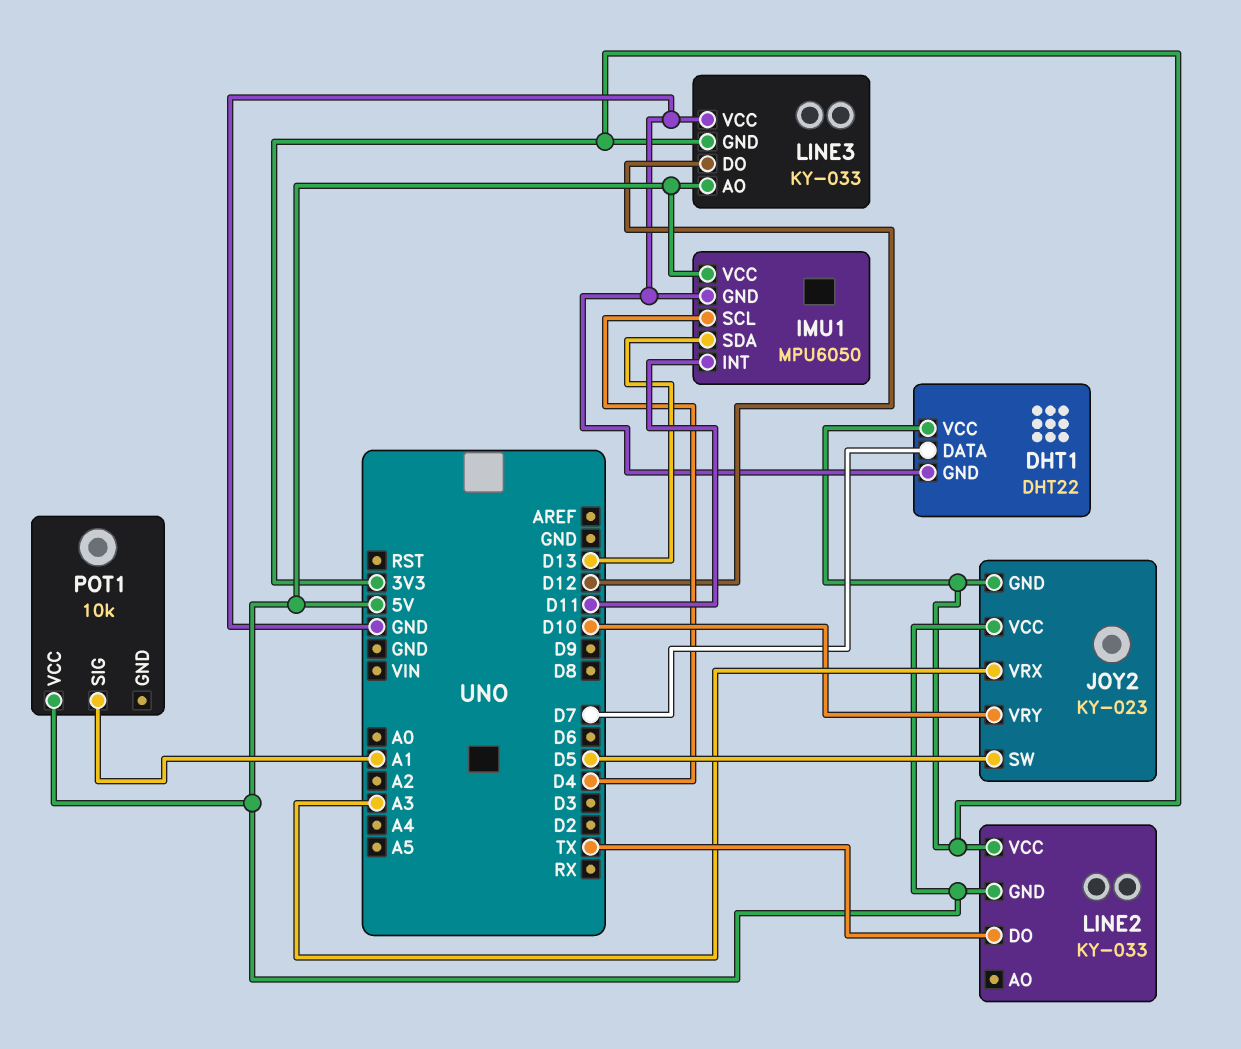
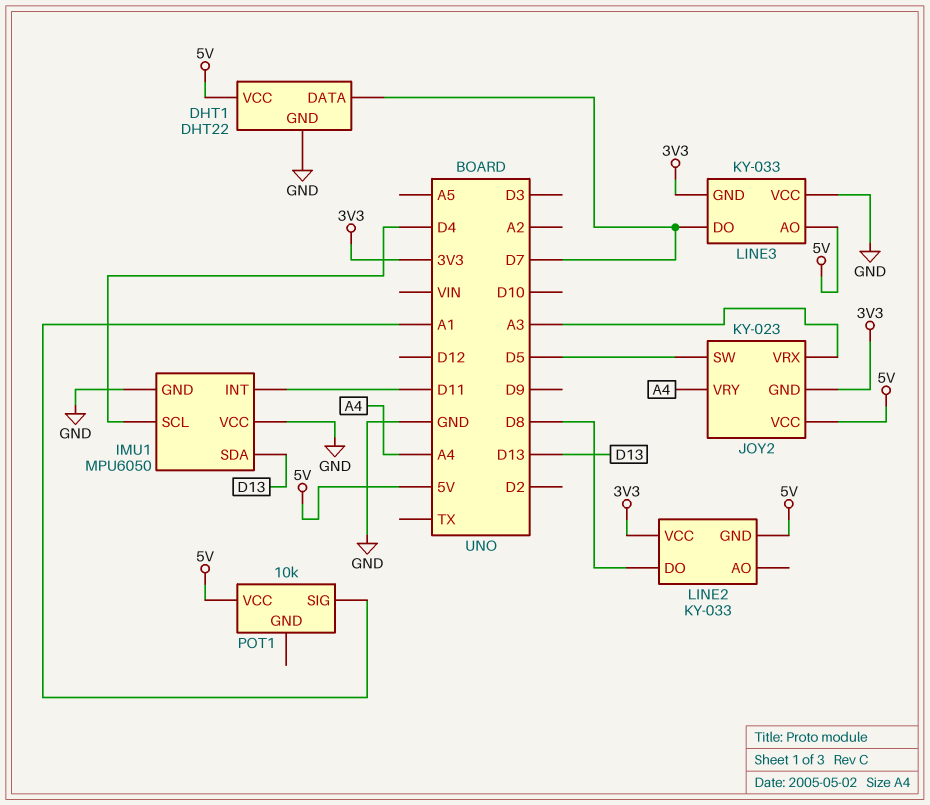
DHT1 pin VCC: 3V3 -> 5V
IMU1 pin VCC: 5V -> GND
JOY2 pin VRY: D10 -> A4
LINE2 pin DO: TX -> D8
LINE3 pin DO: D12 -> D7

